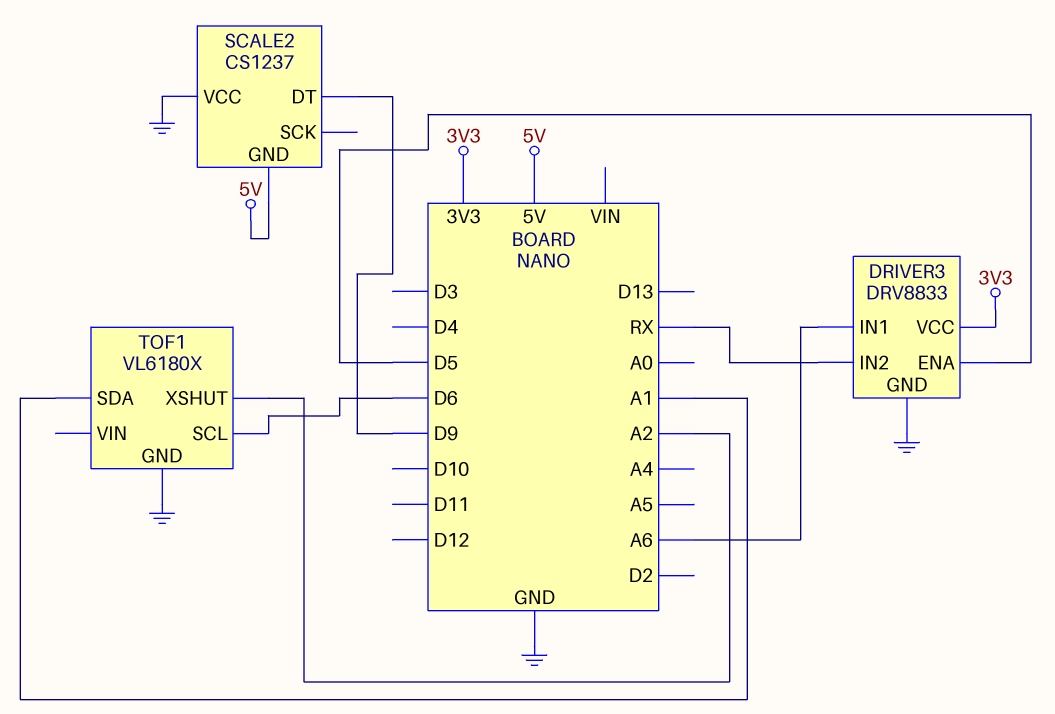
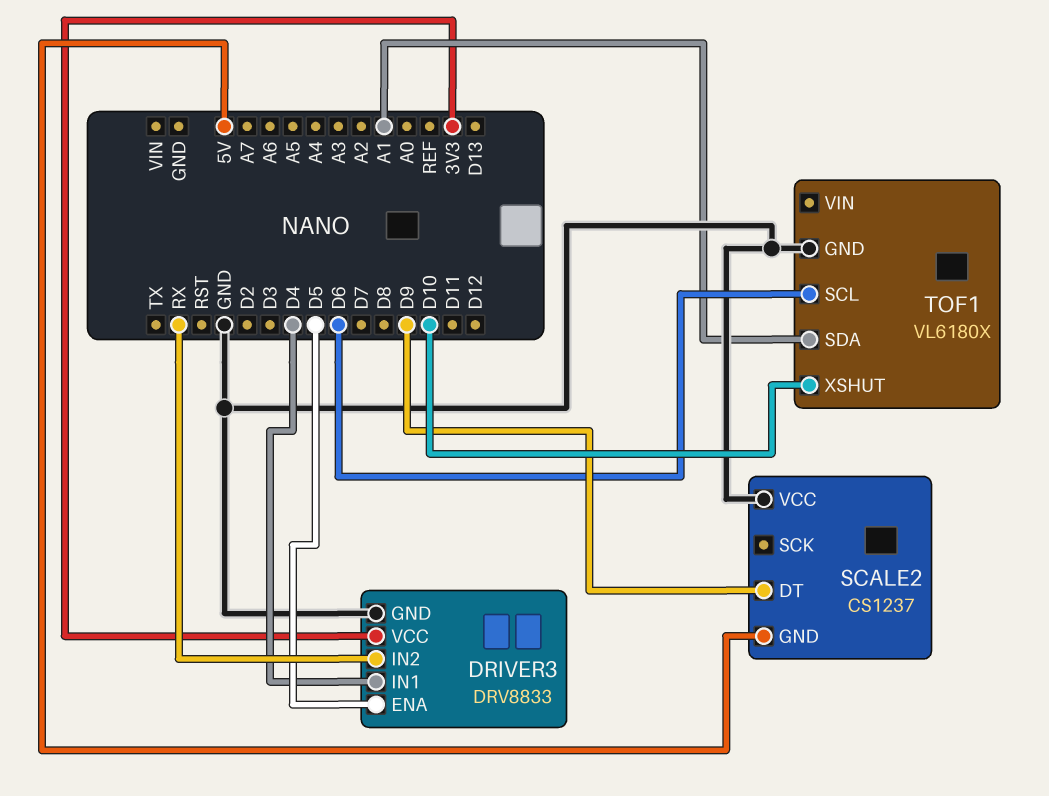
DRIVER3 pin IN1: A6 -> D4
TOF1 pin XSHUT: A2 -> D10

